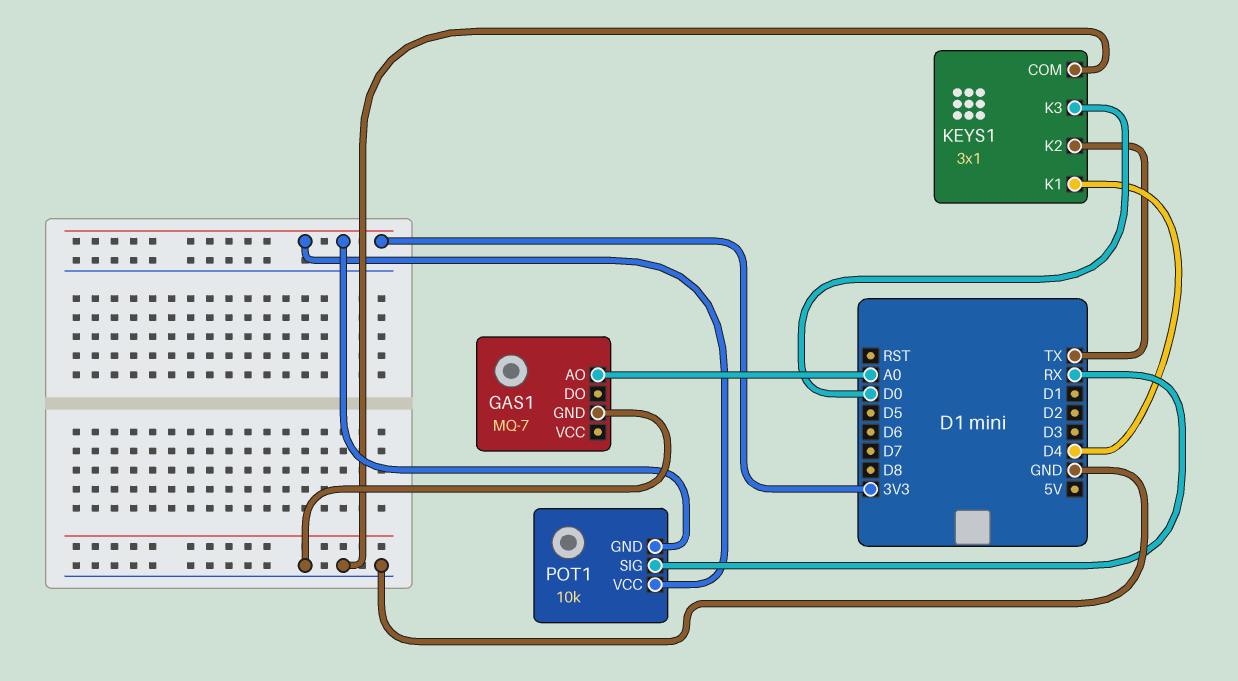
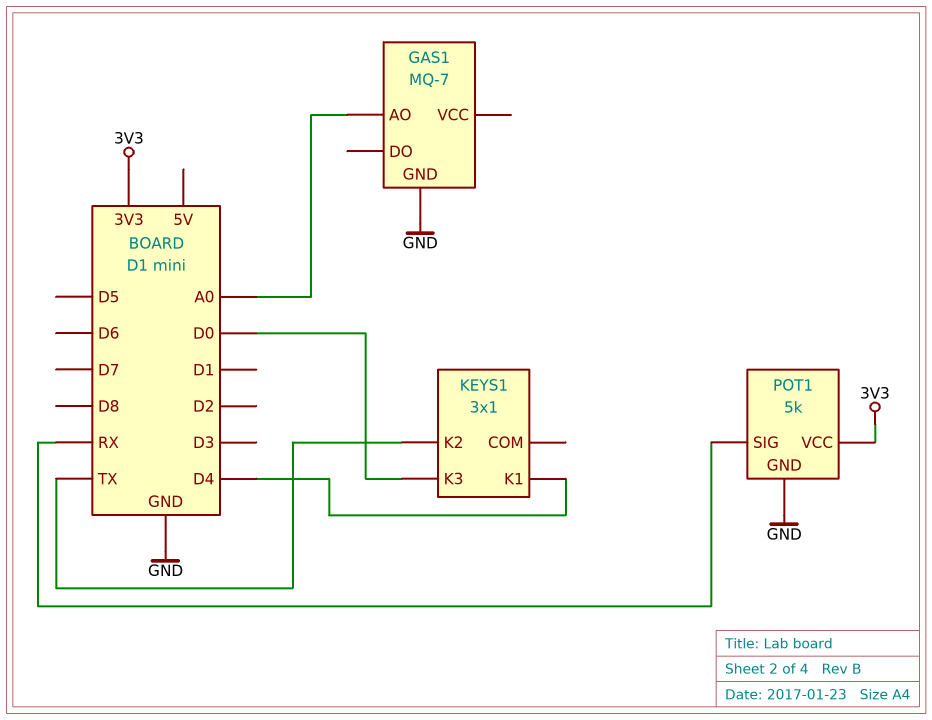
KEYS1 pin COM: GND -> none
POT1: 10k -> 5k
POT1 pin GND: 3V3 -> GND

